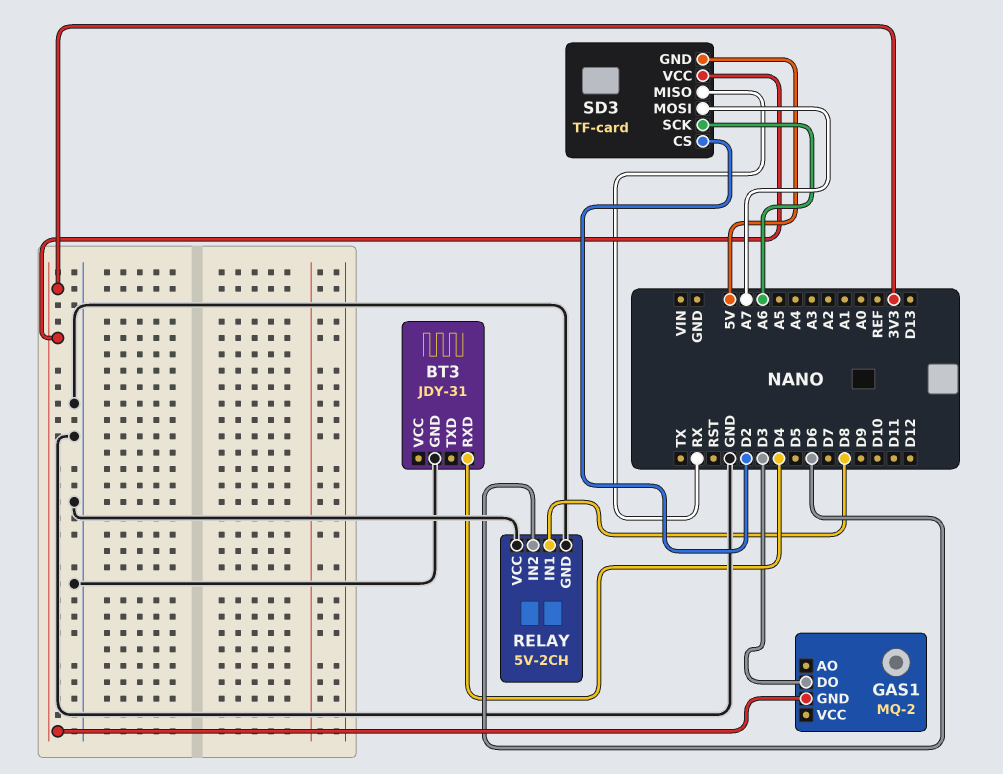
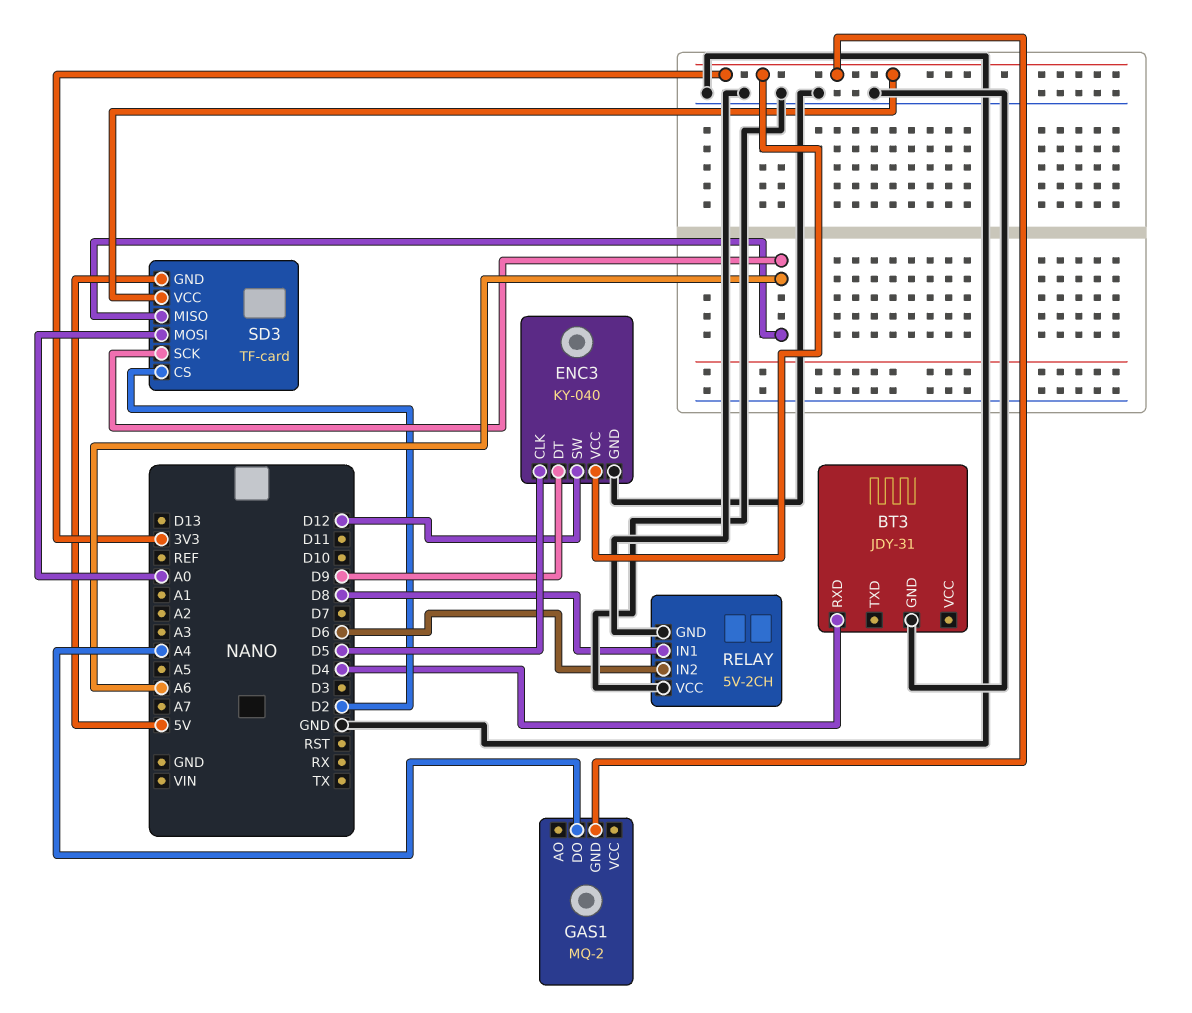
ENC3: none -> KY-040
ENC3 pin CLK: none -> D5
ENC3 pin DT: none -> D9
ENC3 pin GND: none -> GND
ENC3 pin SW: none -> D12
ENC3 pin VCC: none -> 3V3
GAS1 pin DO: D3 -> A4
SD3 pin MISO: RX -> A6
SD3 pin MOSI: A7 -> A0

